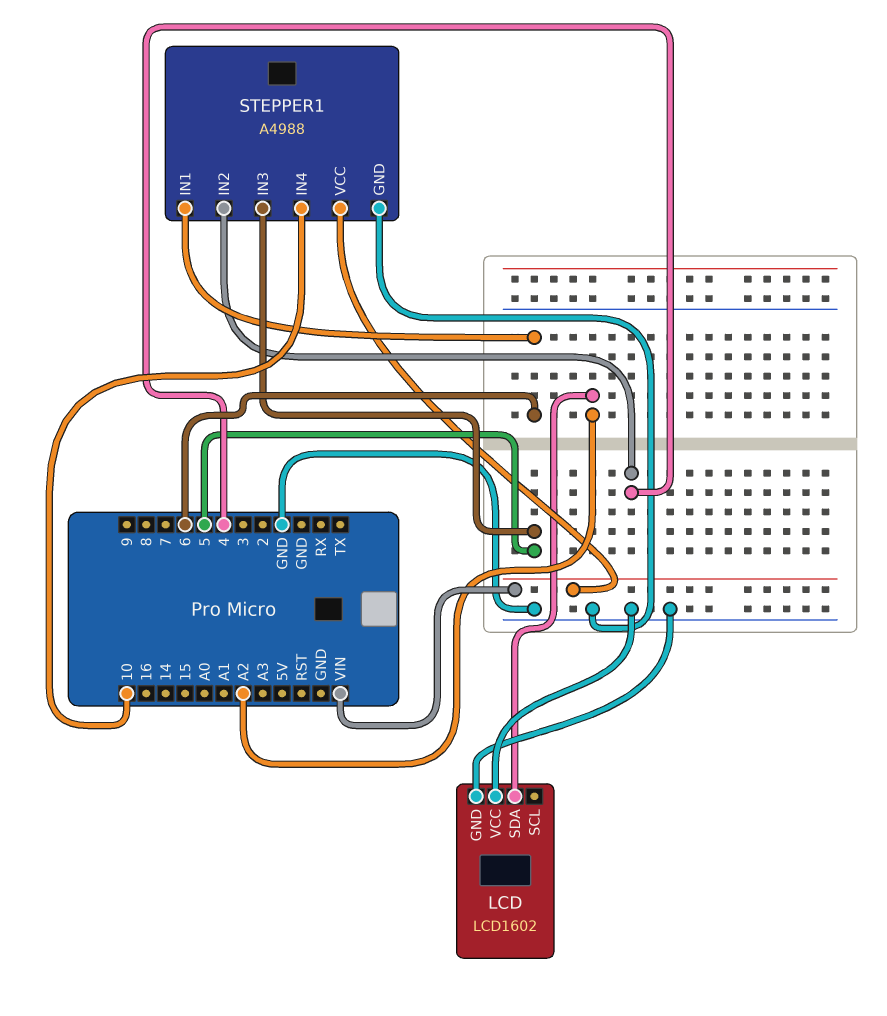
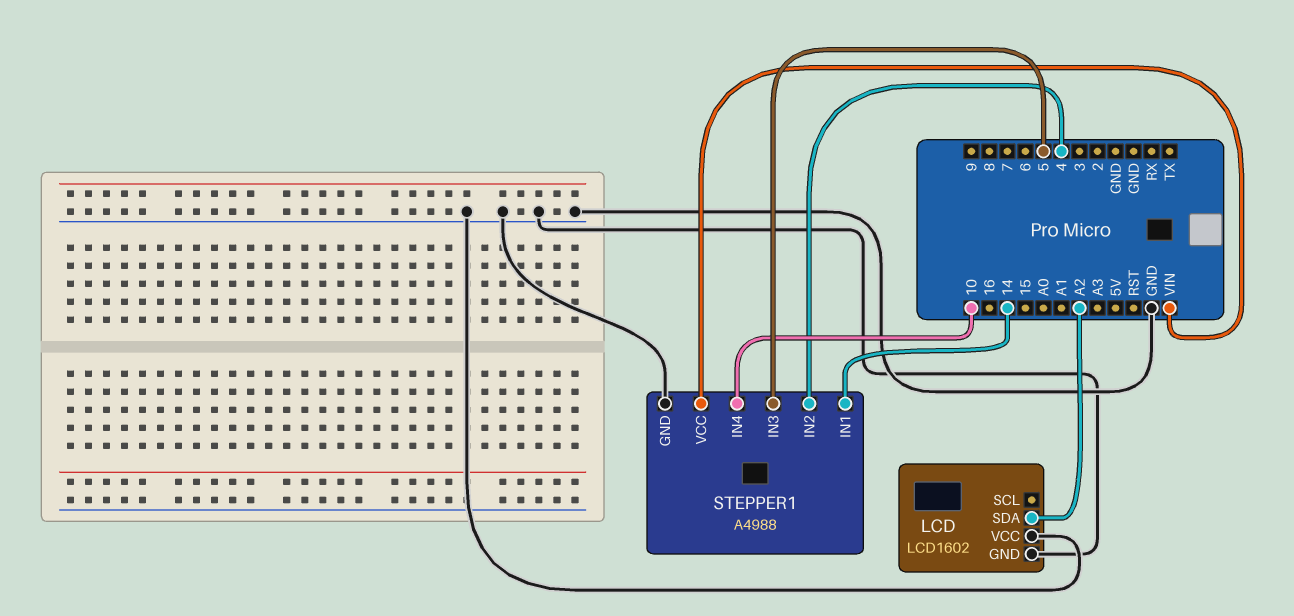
STEPPER1 pin IN1: 6 -> 14

